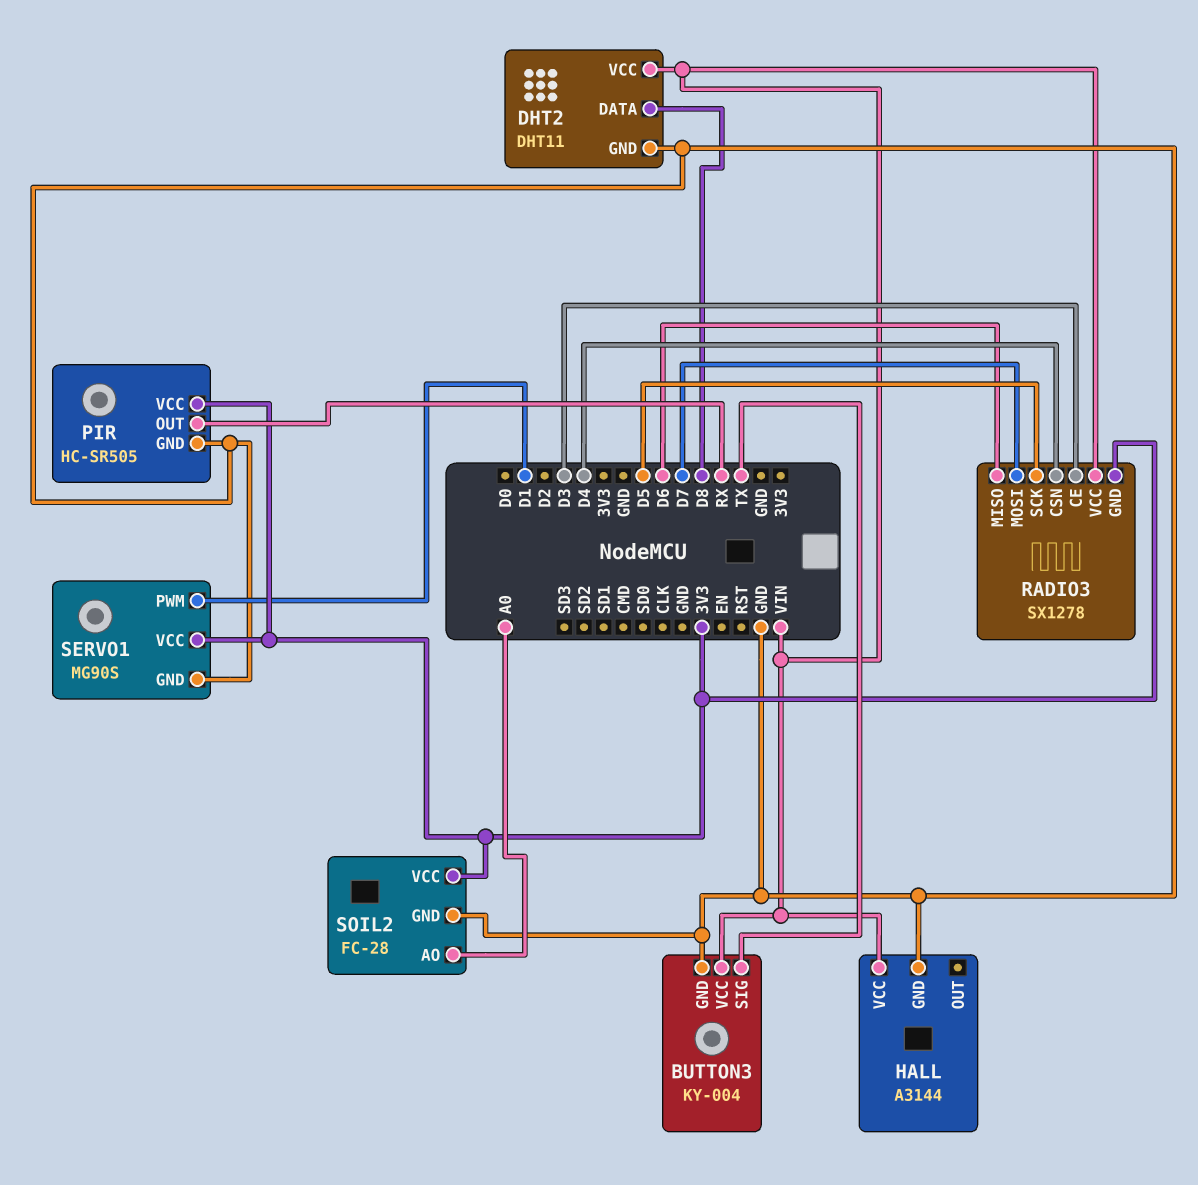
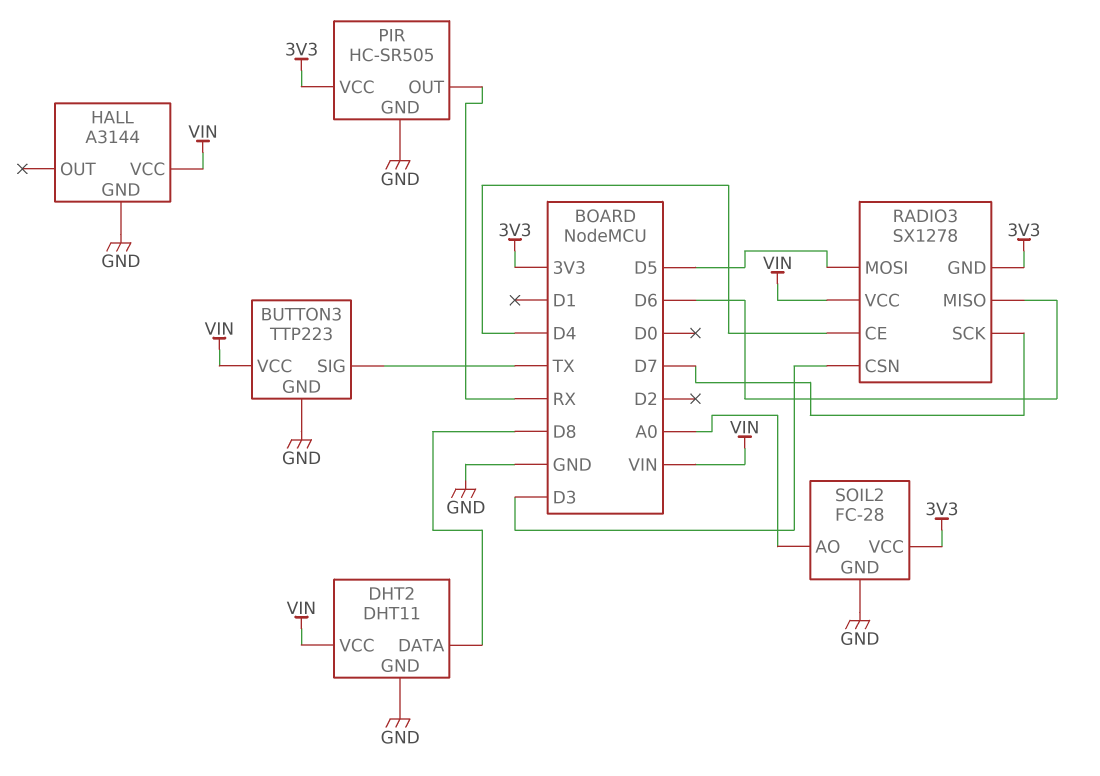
BUTTON3: KY-004 -> TTP223
RADIO3 pin CE: D3 -> D4
RADIO3 pin CSN: D4 -> D3
RADIO3 pin MOSI: D7 -> D5
RADIO3 pin SCK: D5 -> D7
SERVO1: MG90S -> none
SERVO1 pin GND: GND -> none
SERVO1 pin PWM: D1 -> none
SERVO1 pin VCC: 3V3 -> none

